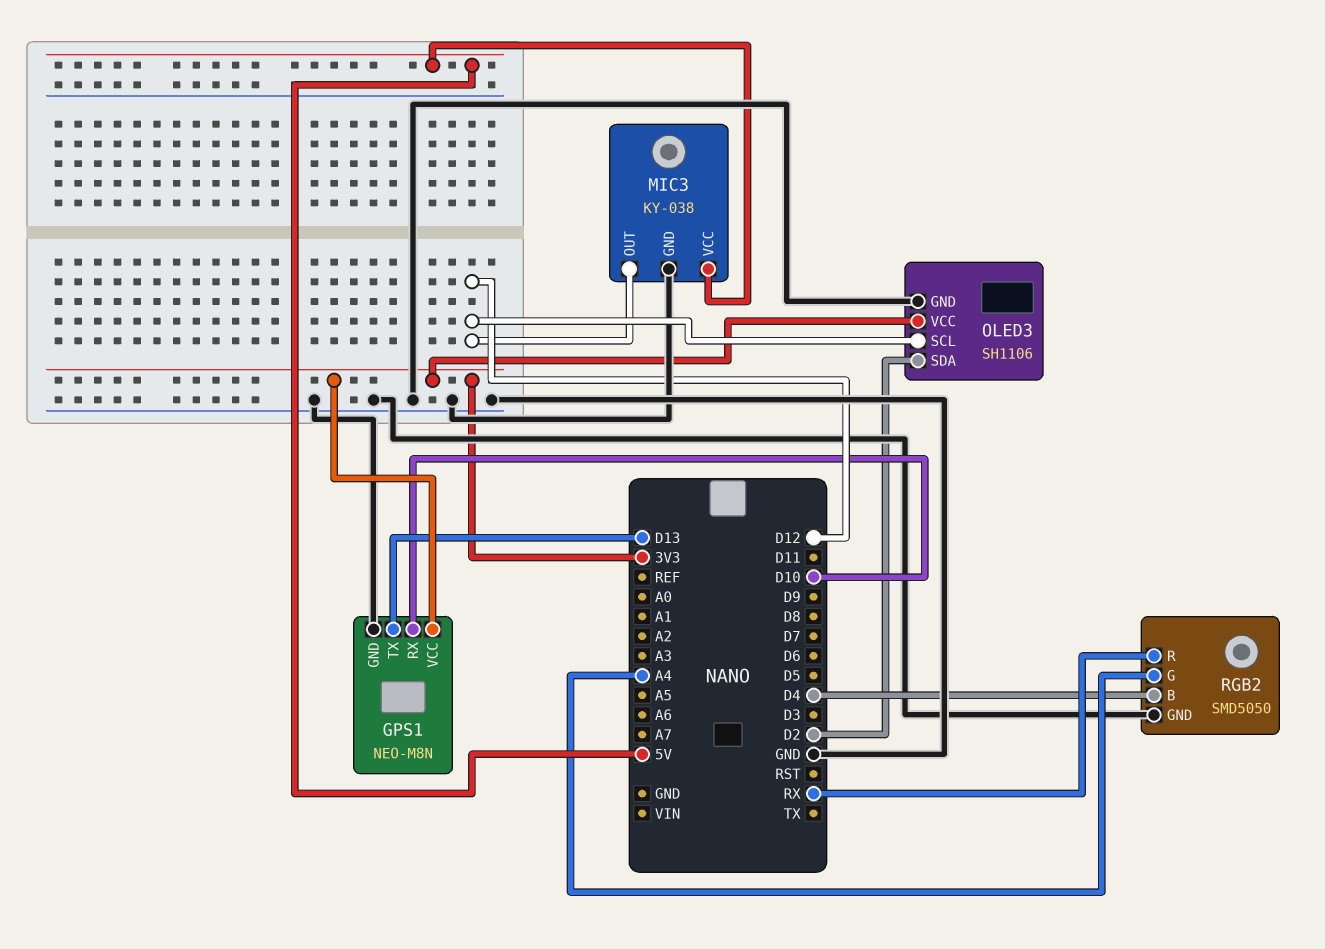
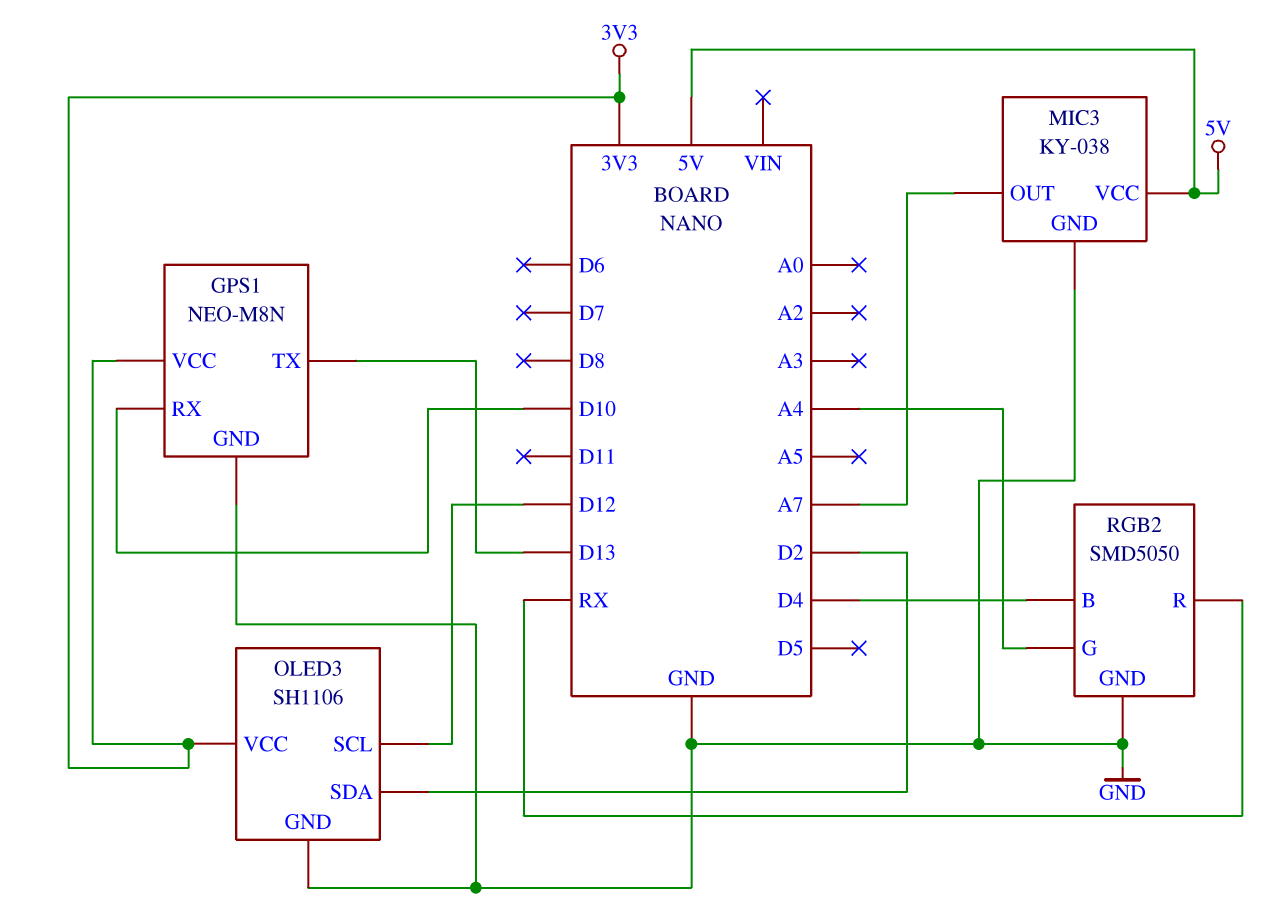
MIC3 pin OUT: D12 -> A7

